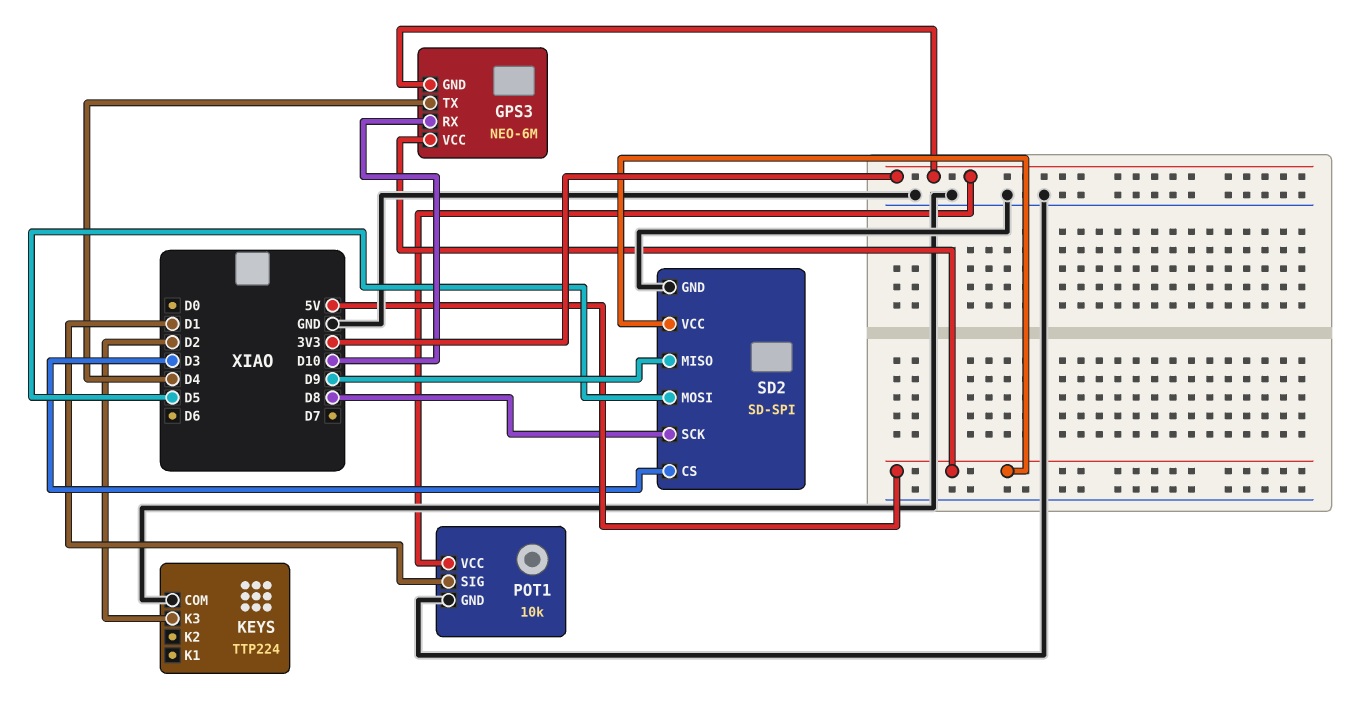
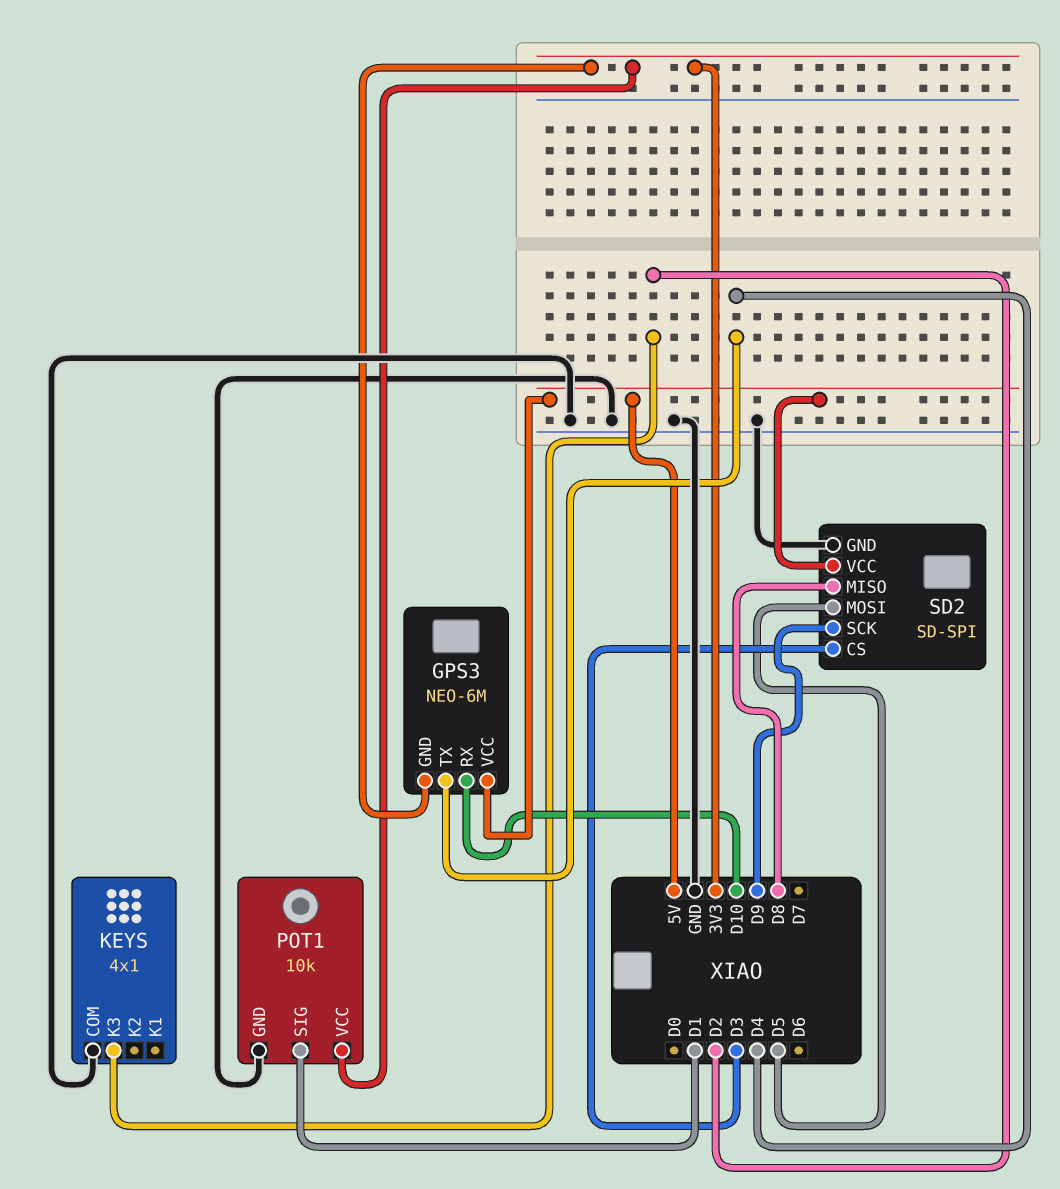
KEYS: TTP224 -> 4x1
SD2 pin MISO: D9 -> D8
SD2 pin SCK: D8 -> D9

